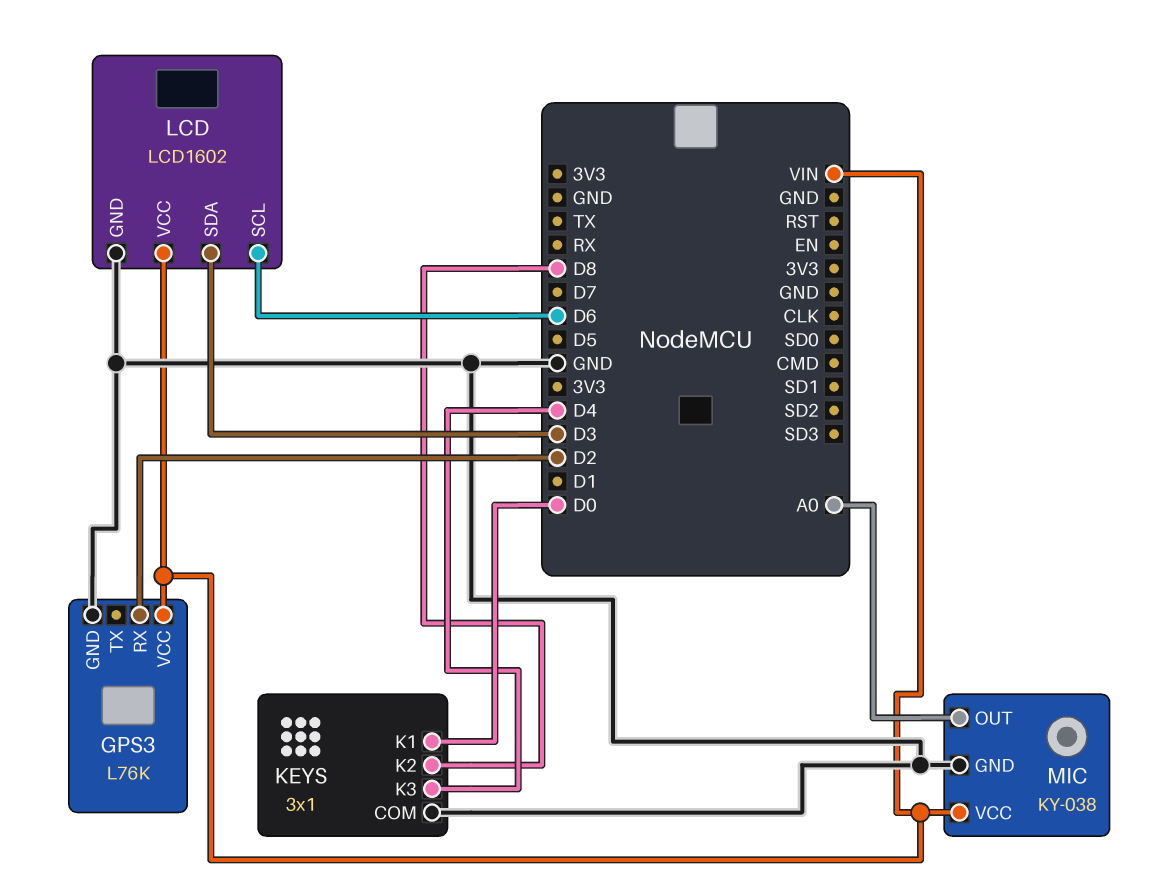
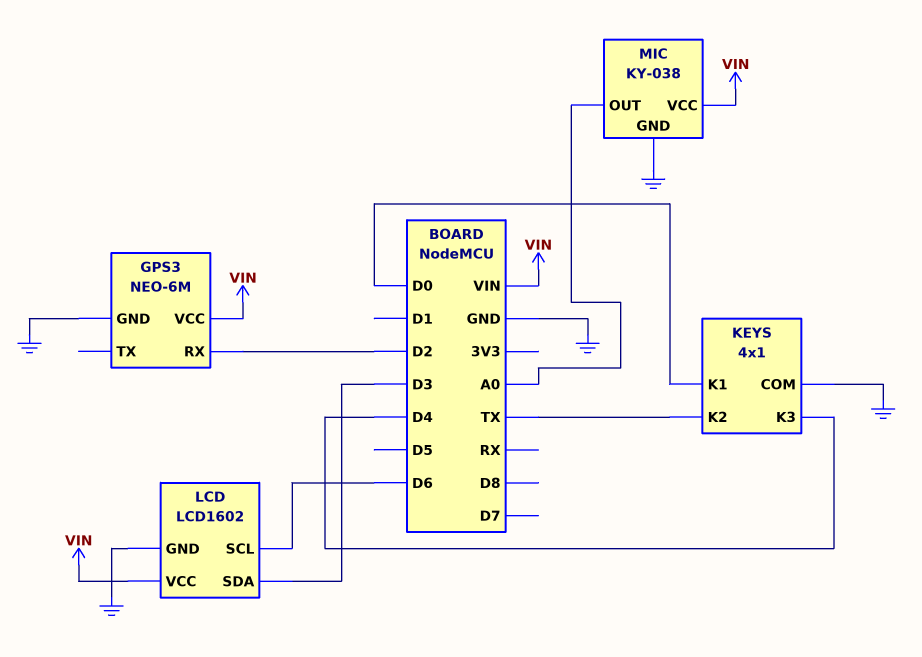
GPS3: L76K -> NEO-6M
KEYS: 3x1 -> 4x1
KEYS pin K2: D8 -> TX

